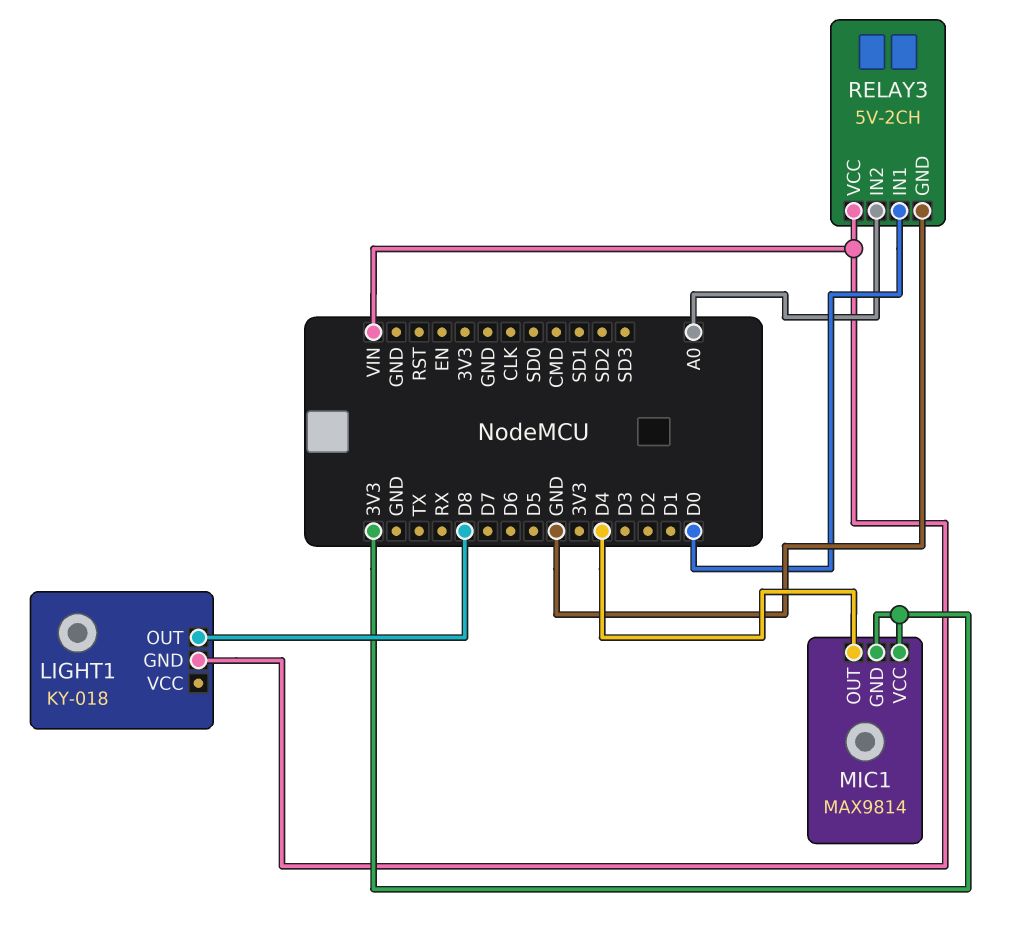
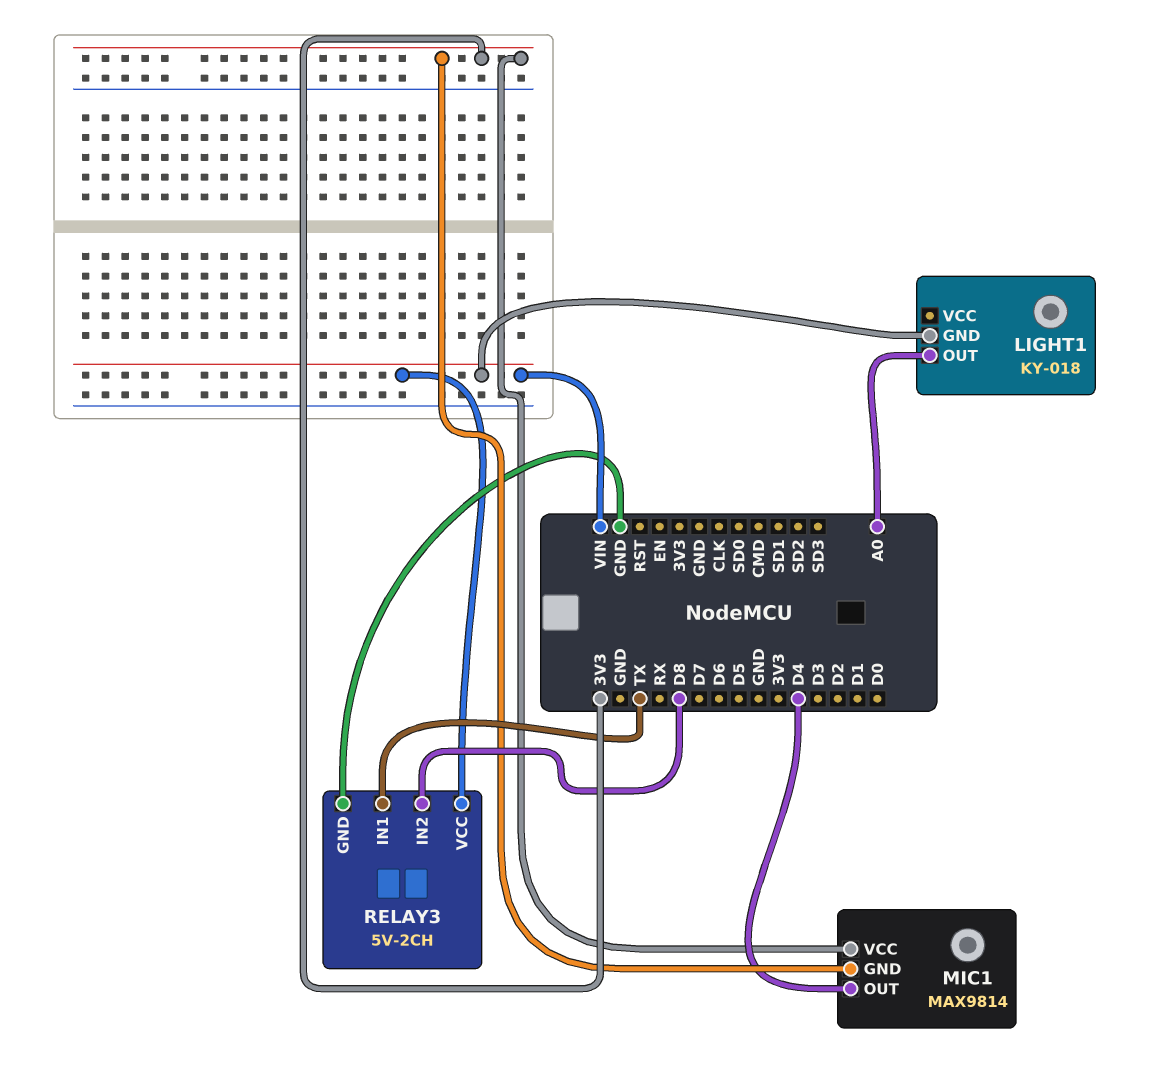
LIGHT1 pin OUT: D8 -> A0
RELAY3 pin IN1: D0 -> TX
RELAY3 pin IN2: A0 -> D8

